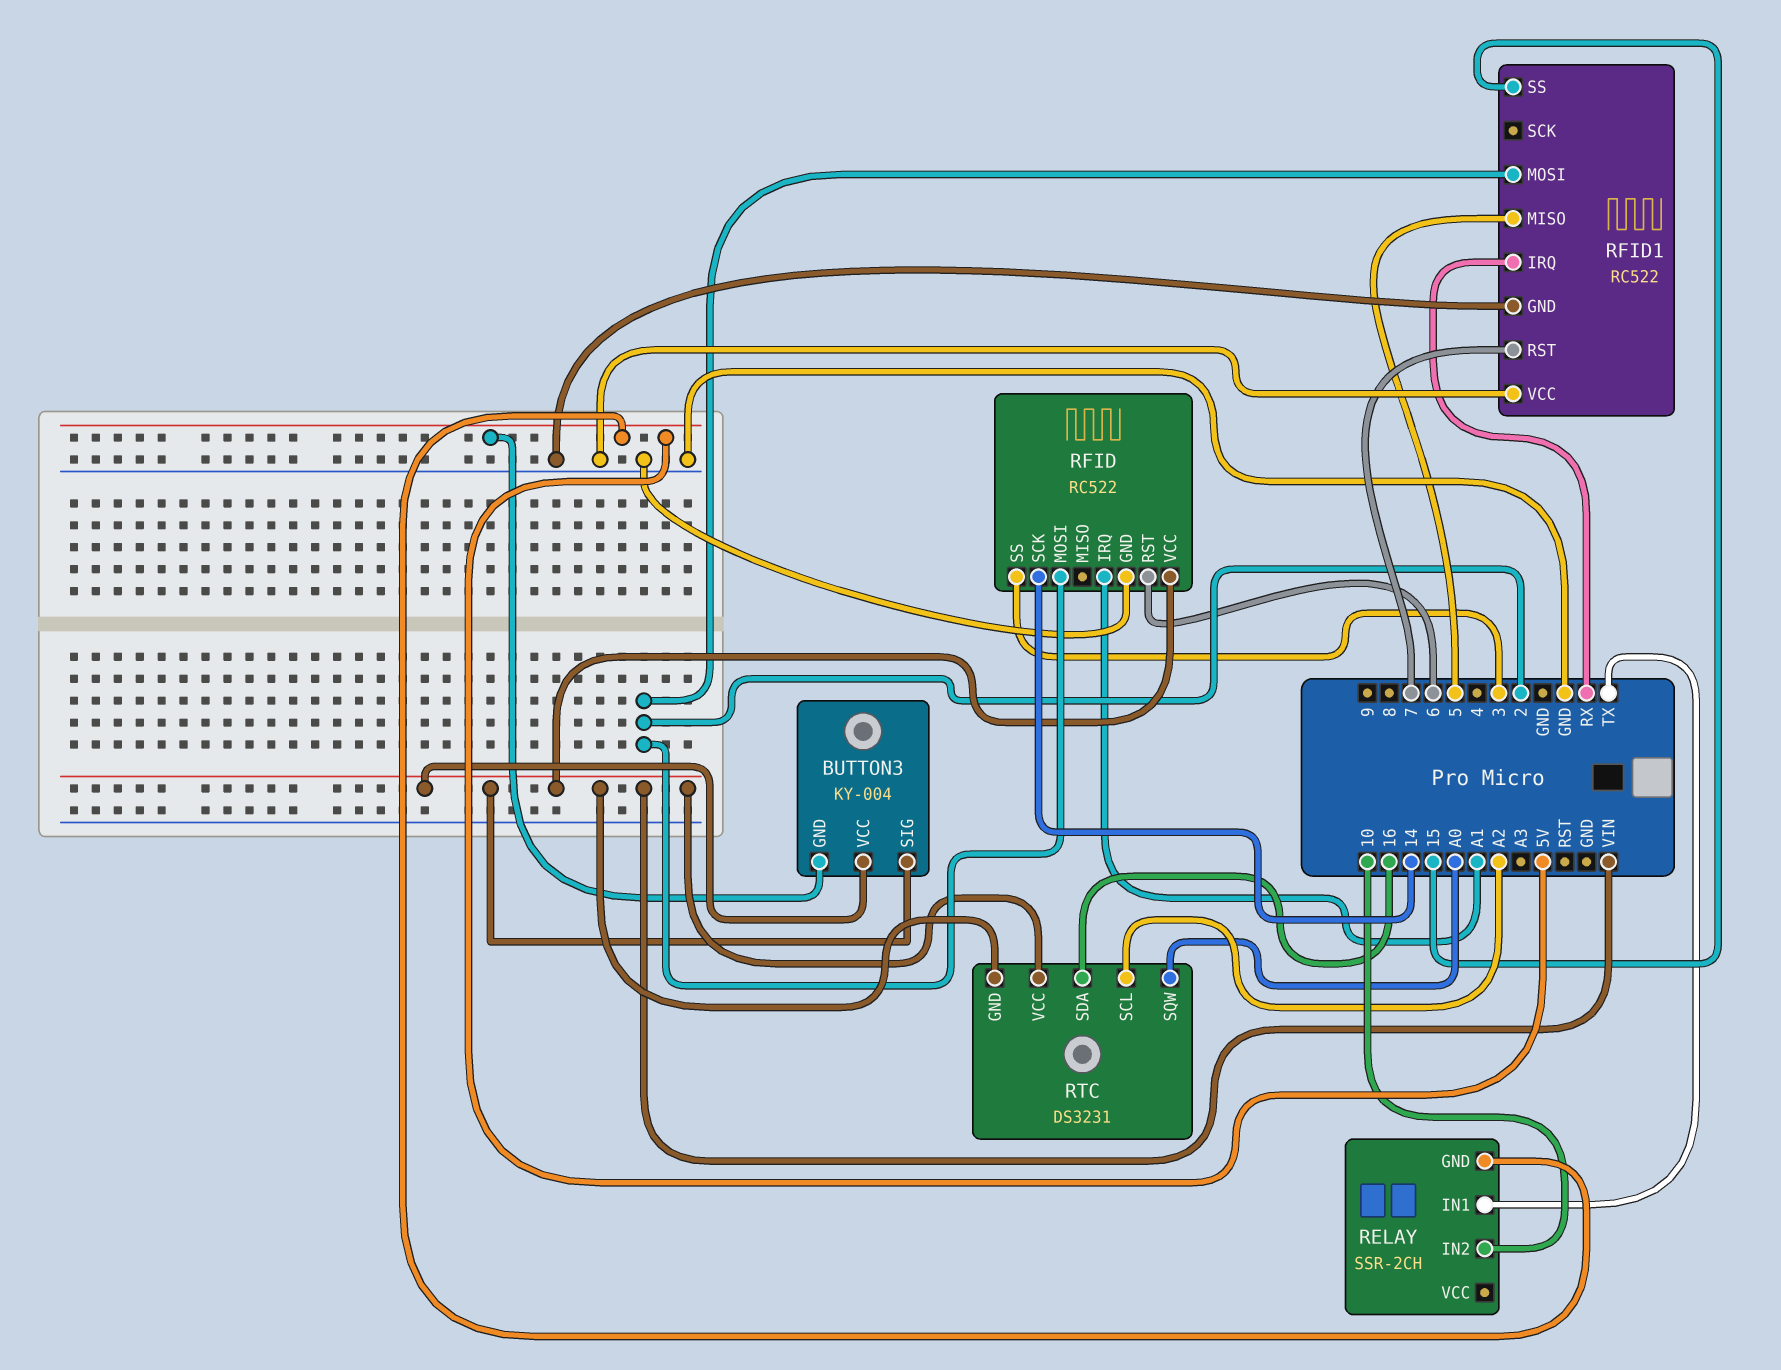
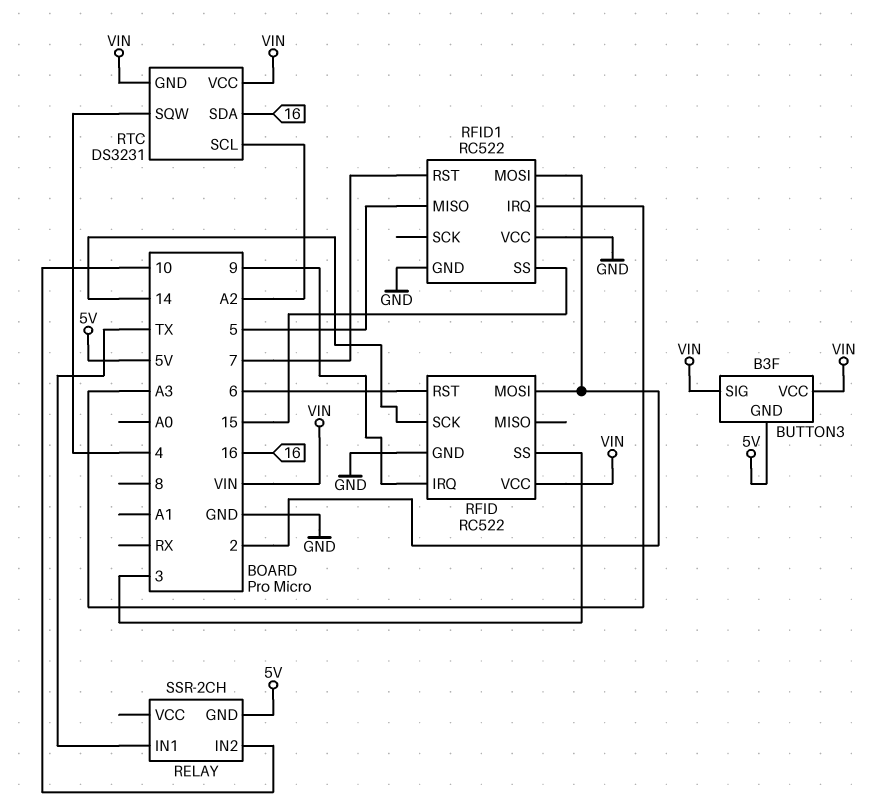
BUTTON3: KY-004 -> B3F
RFID pin IRQ: A1 -> 9
RFID1 pin IRQ: RX -> A3
RTC pin SQW: A0 -> 4

